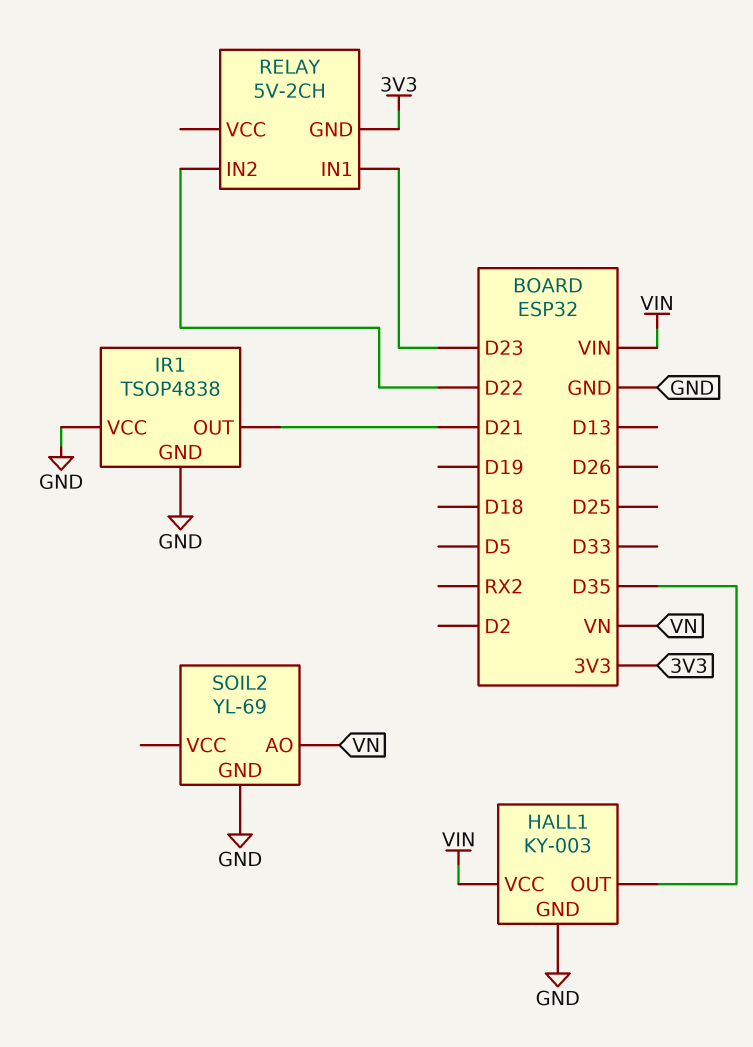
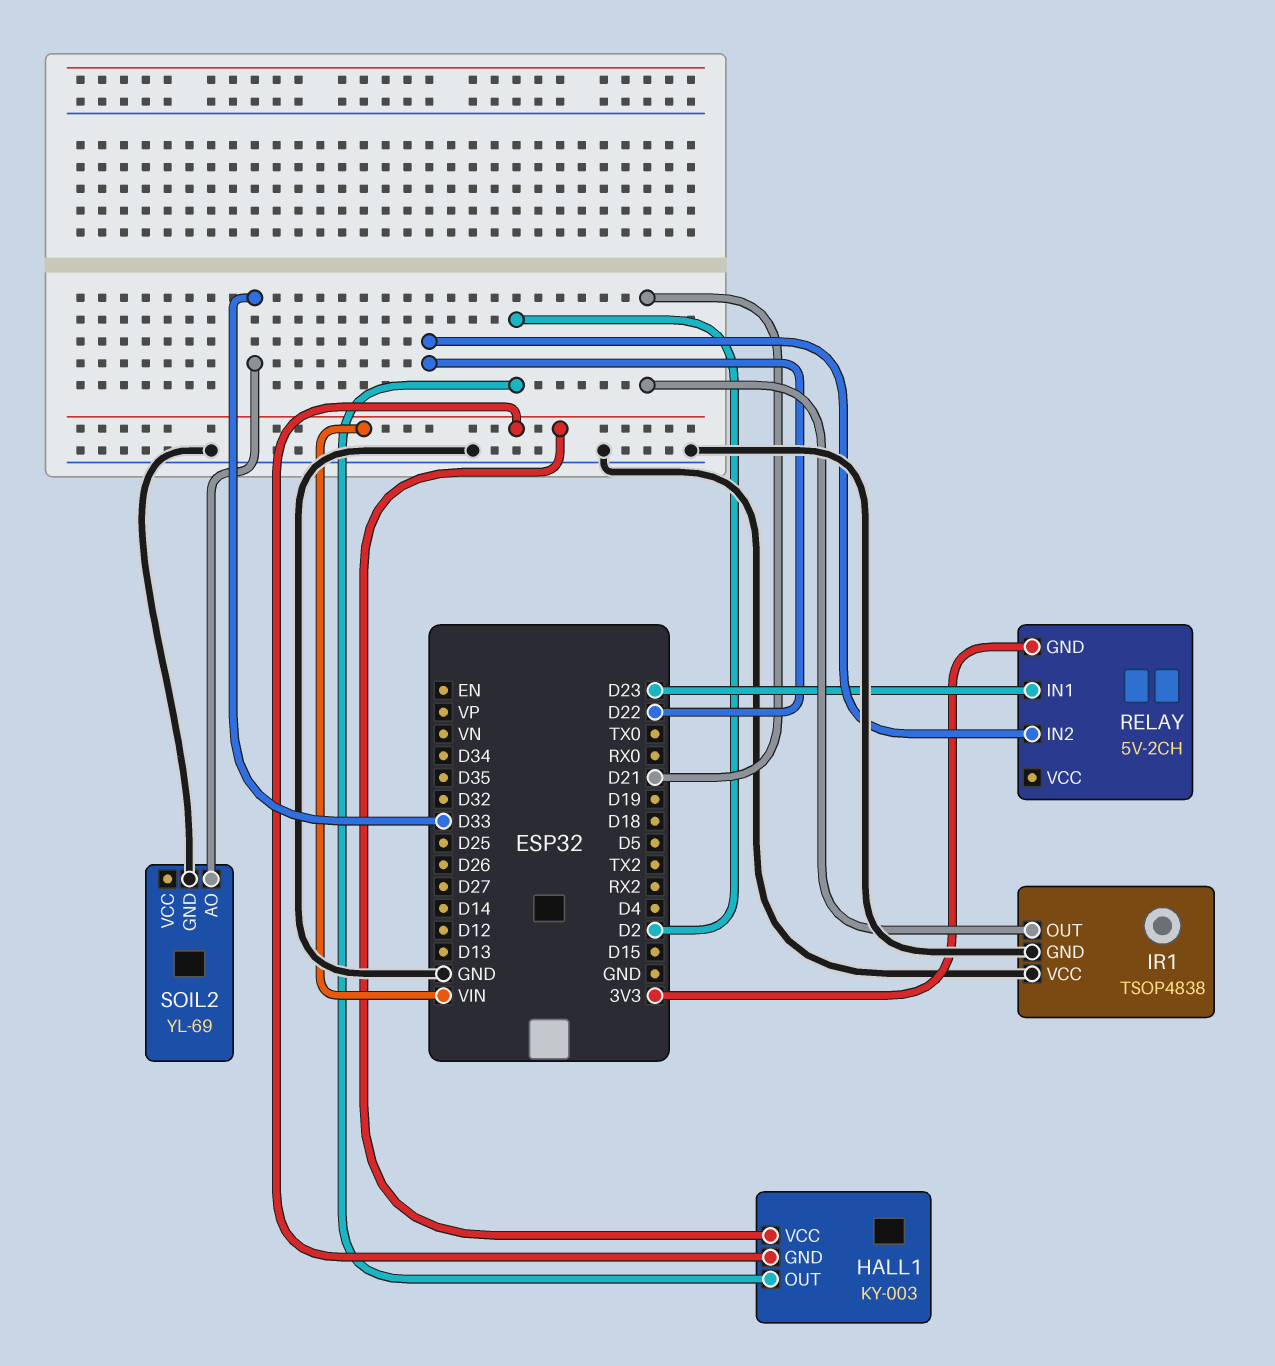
HALL1 pin GND: GND -> VIN
HALL1 pin OUT: D35 -> D2
SOIL2 pin AO: VN -> D33

